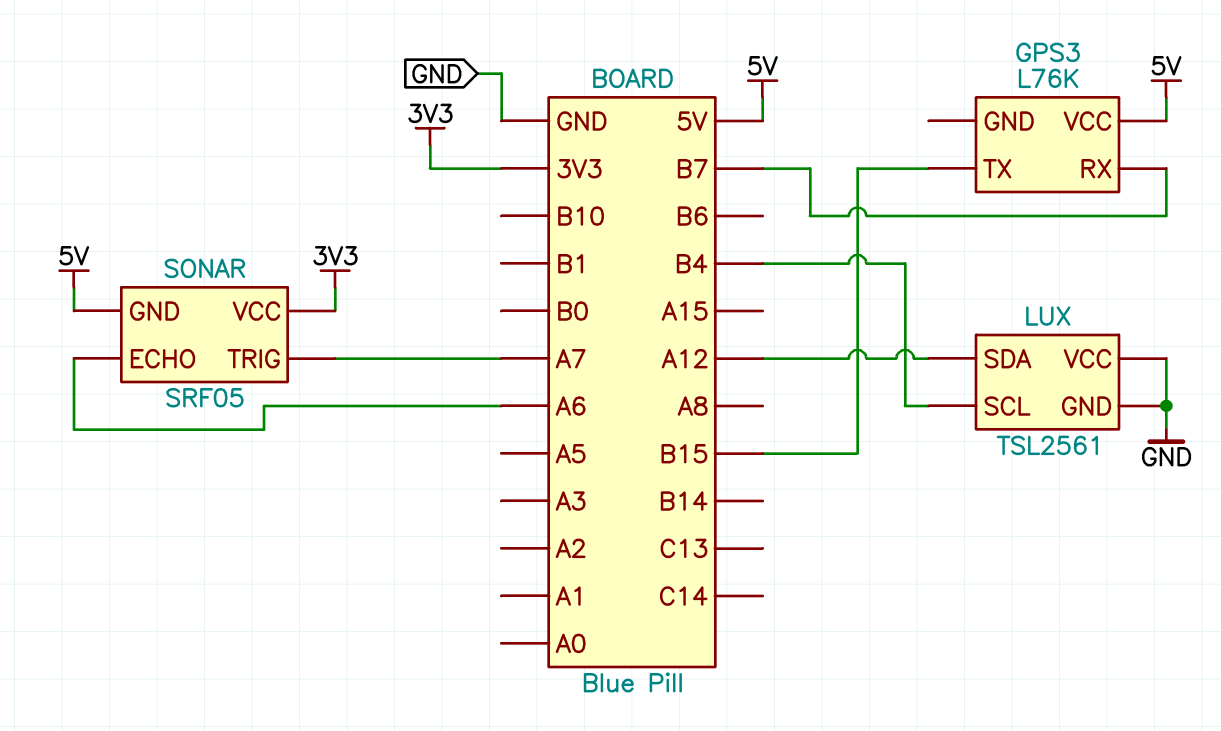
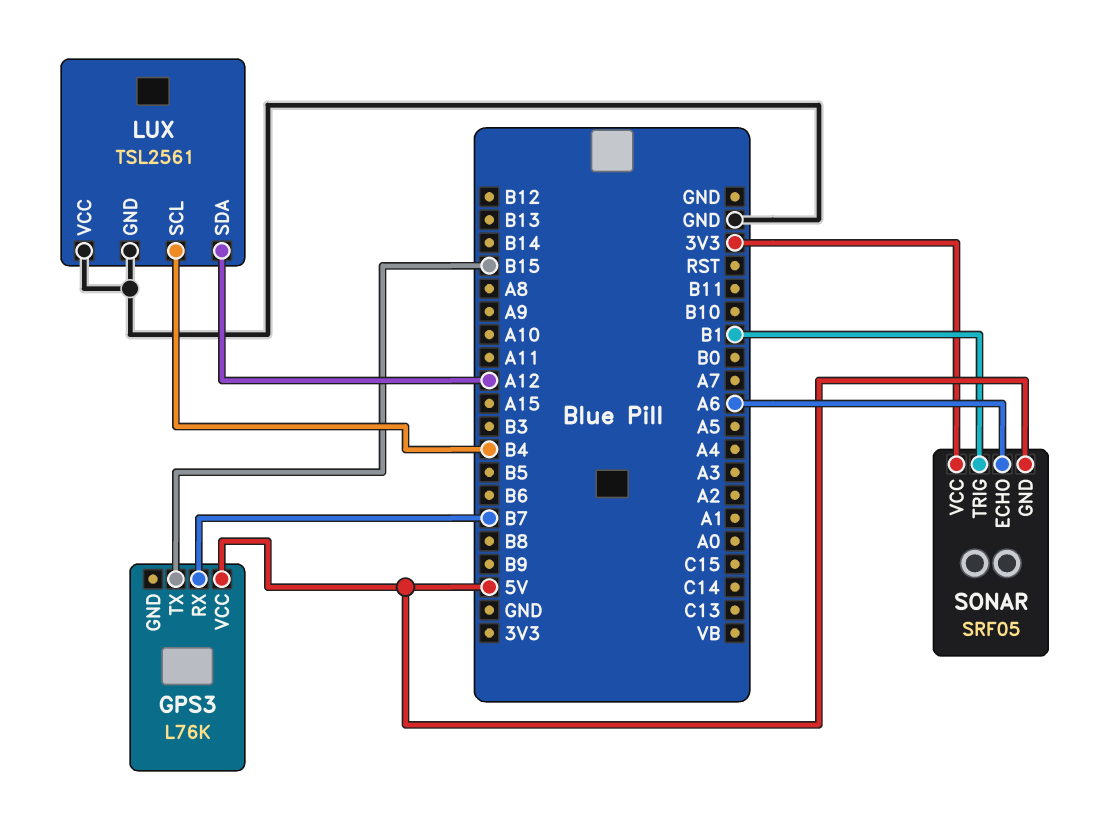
SONAR pin TRIG: A7 -> B1

